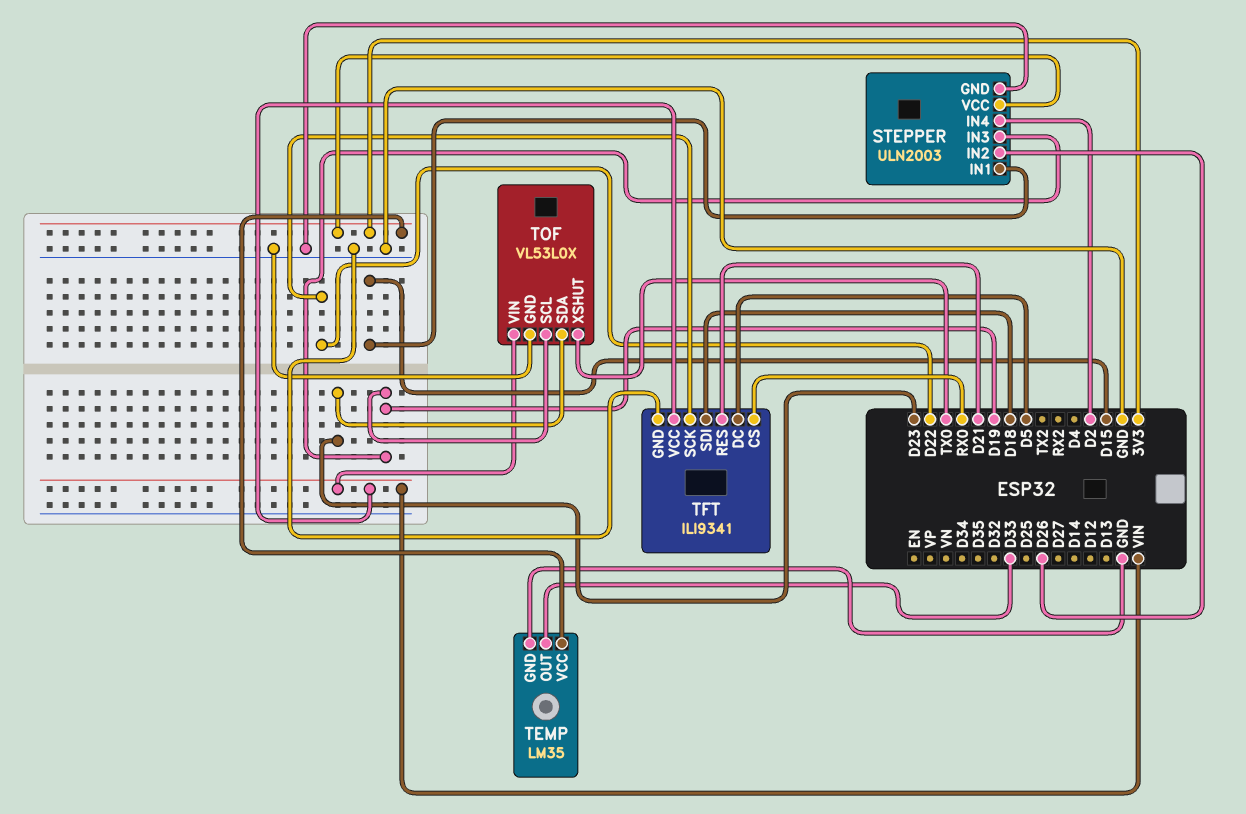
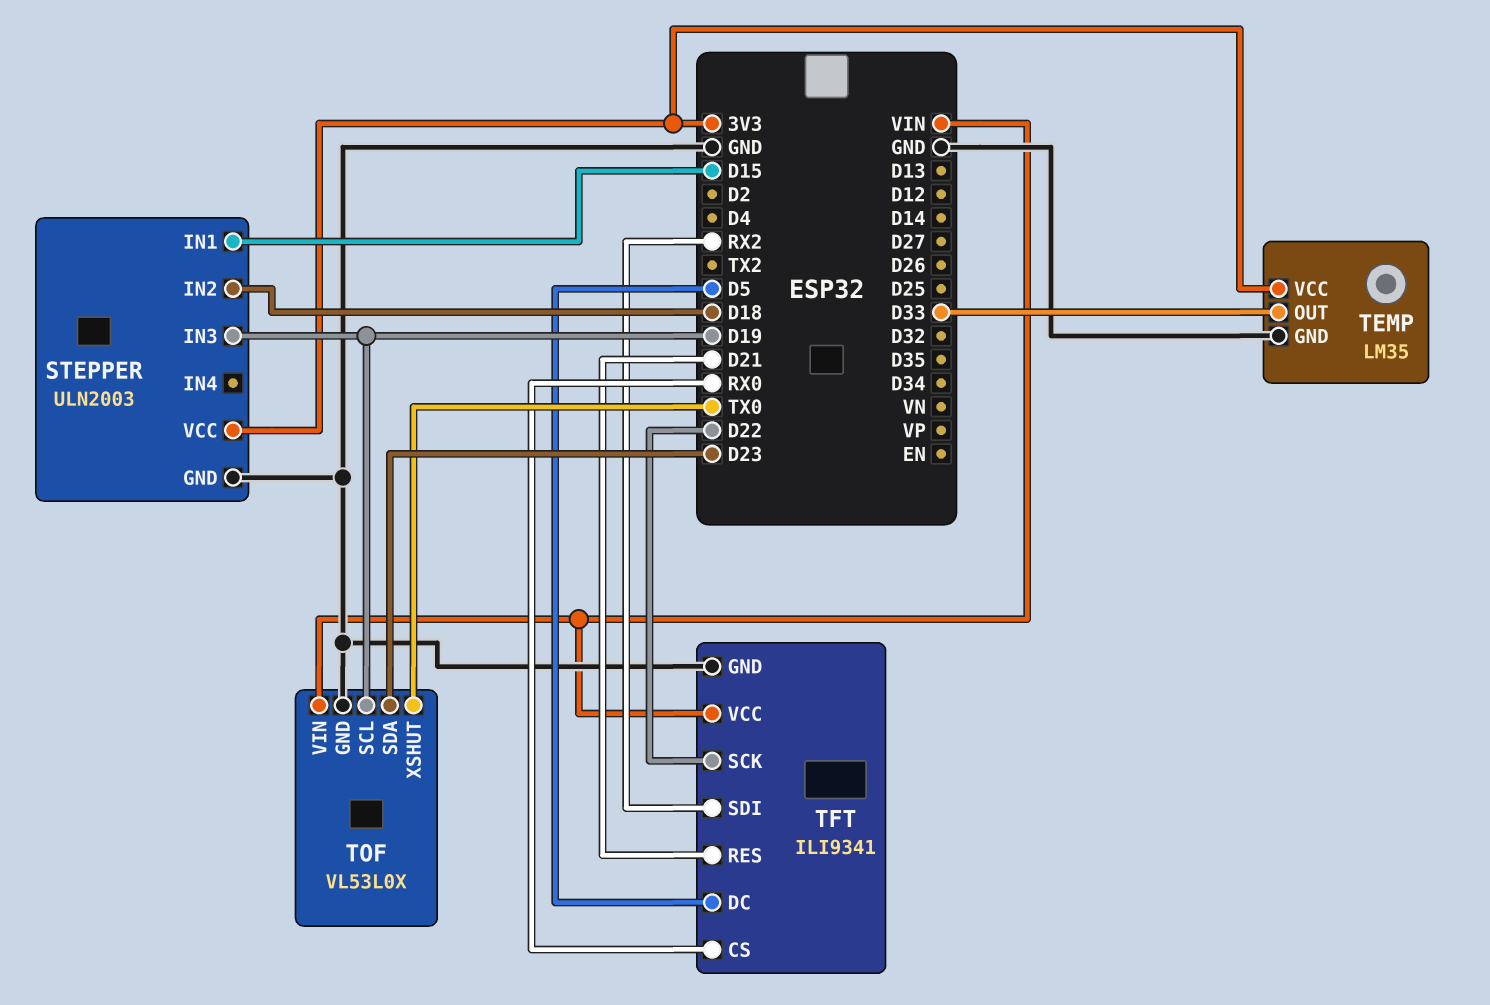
STEPPER pin IN2: D26 -> D18
STEPPER pin IN4: D2 -> none
TFT pin SDI: D18 -> RX2

